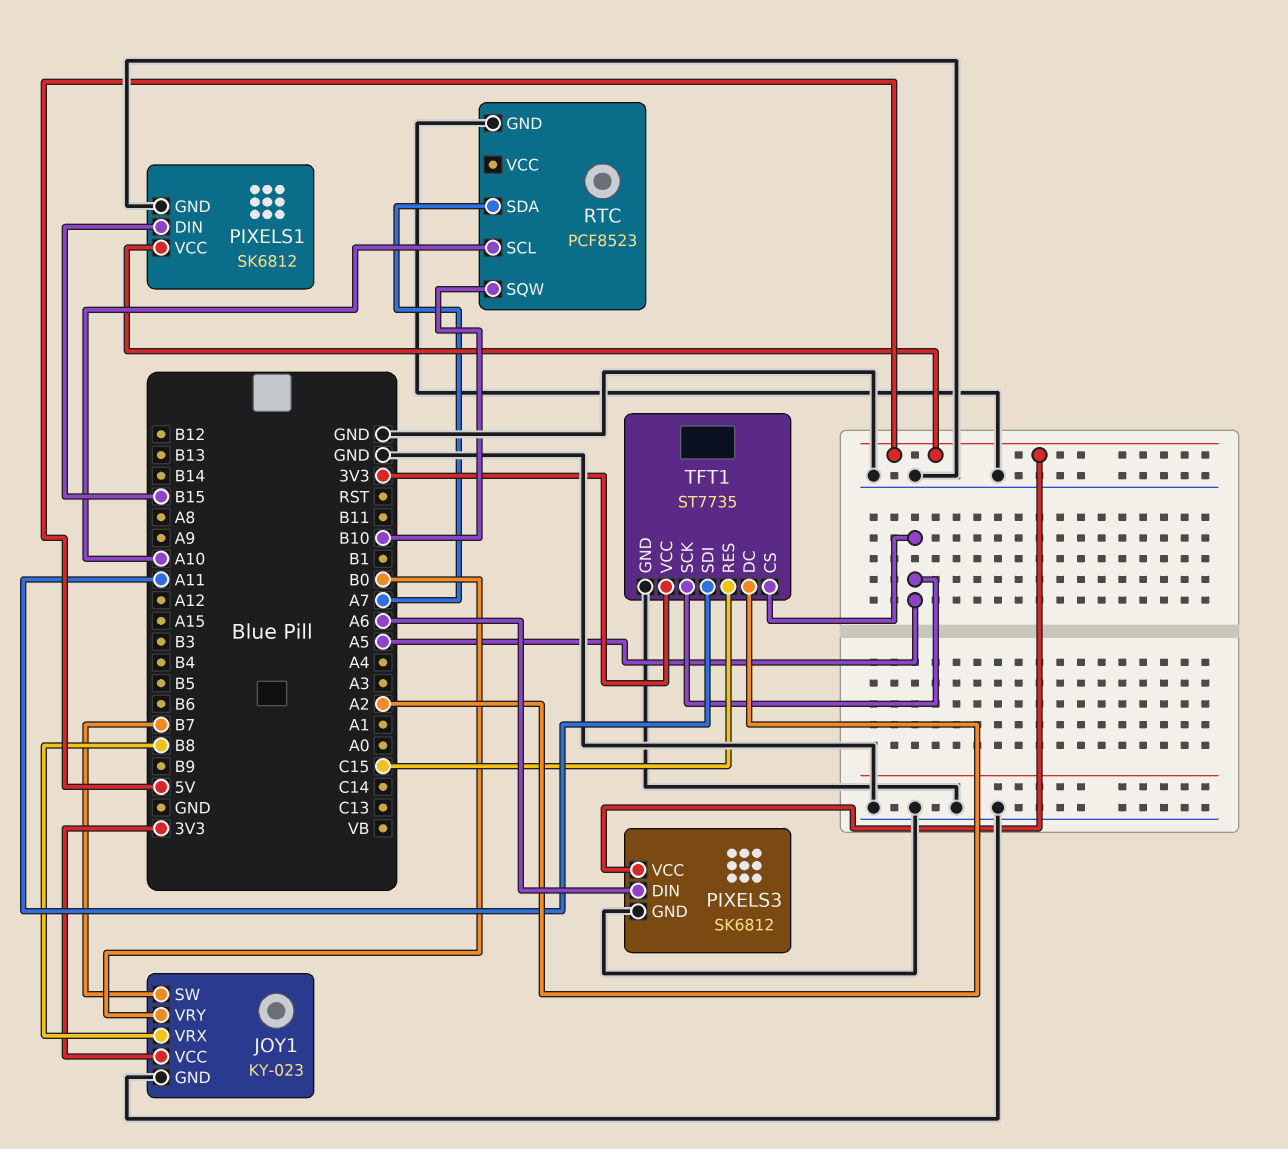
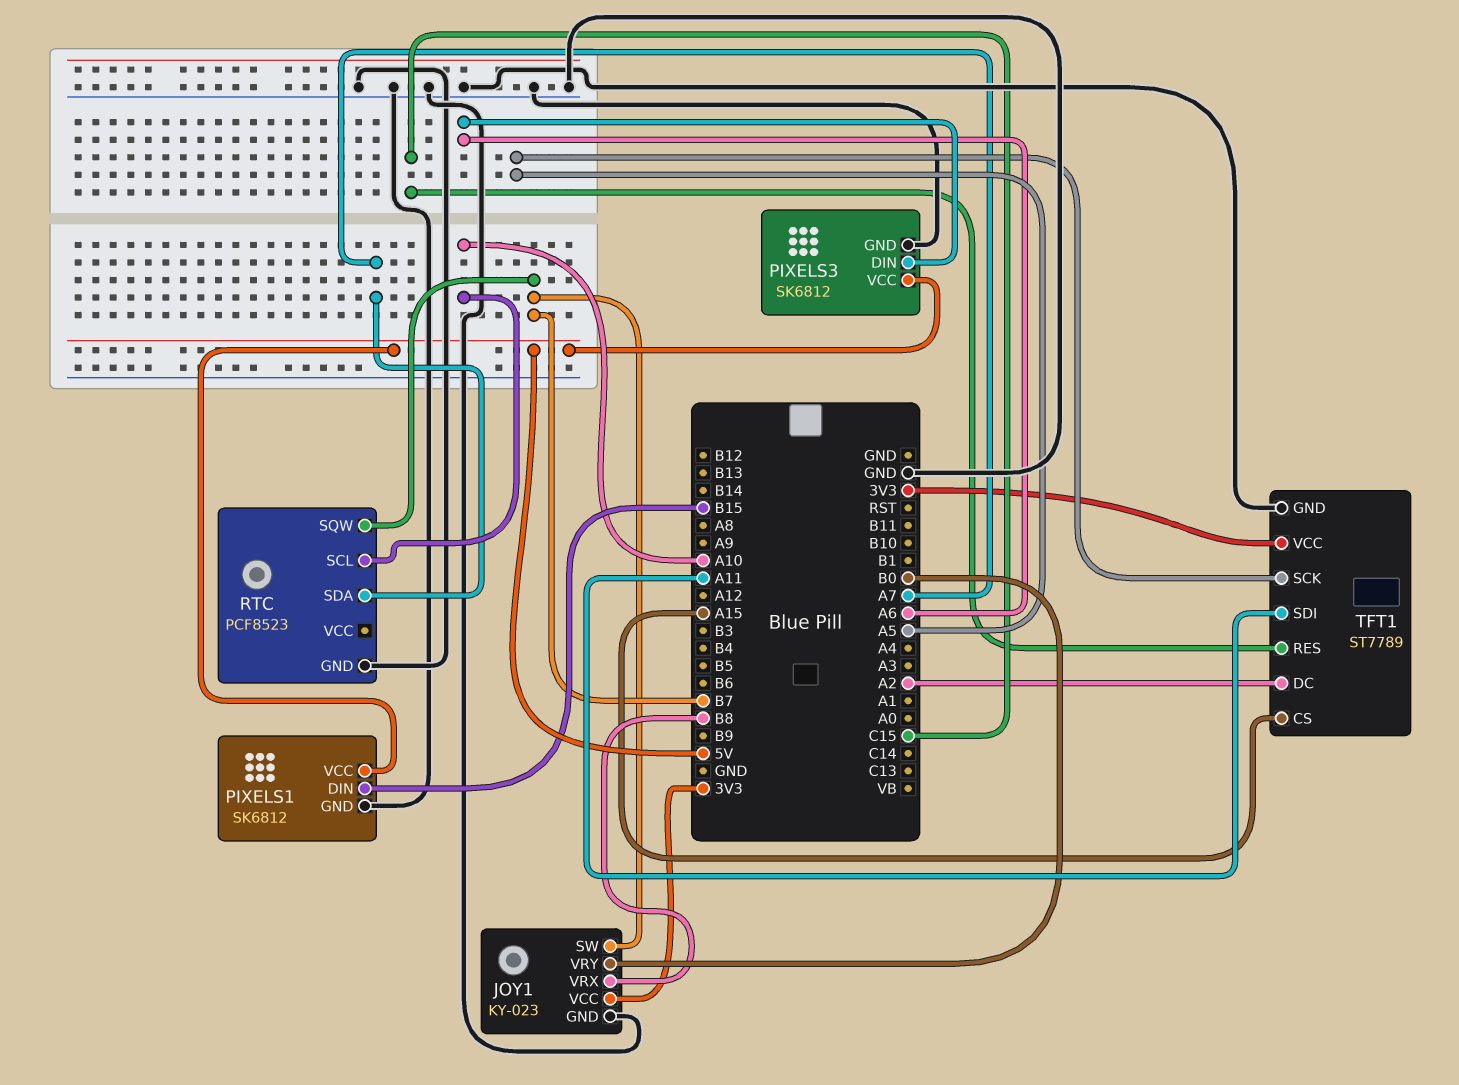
RTC pin SQW: B10 -> B7
TFT1: ST7735 -> ST7789
TFT1 pin CS: A5 -> A15

